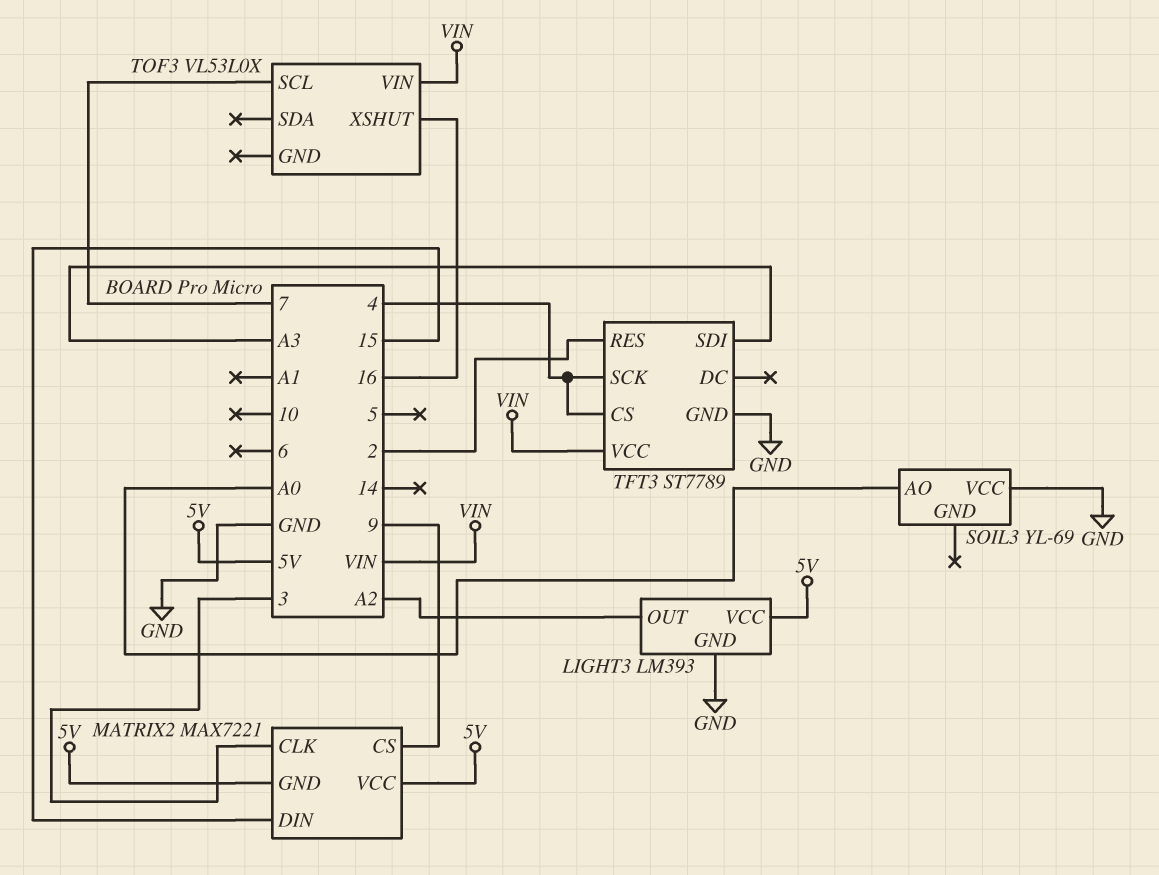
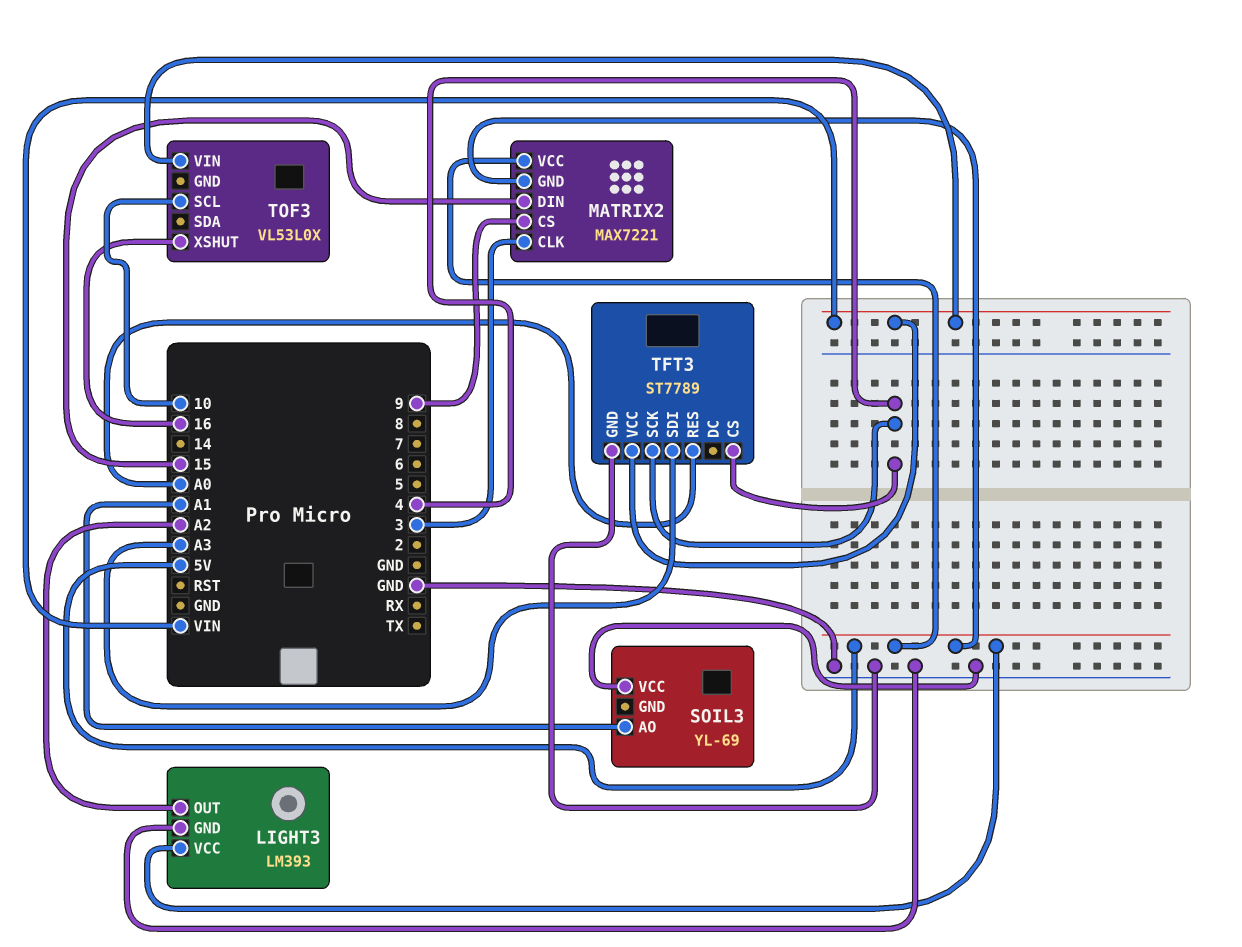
SOIL3 pin AO: A0 -> A1
TFT3 pin RES: 2 -> A0
TOF3 pin SCL: 7 -> 10

